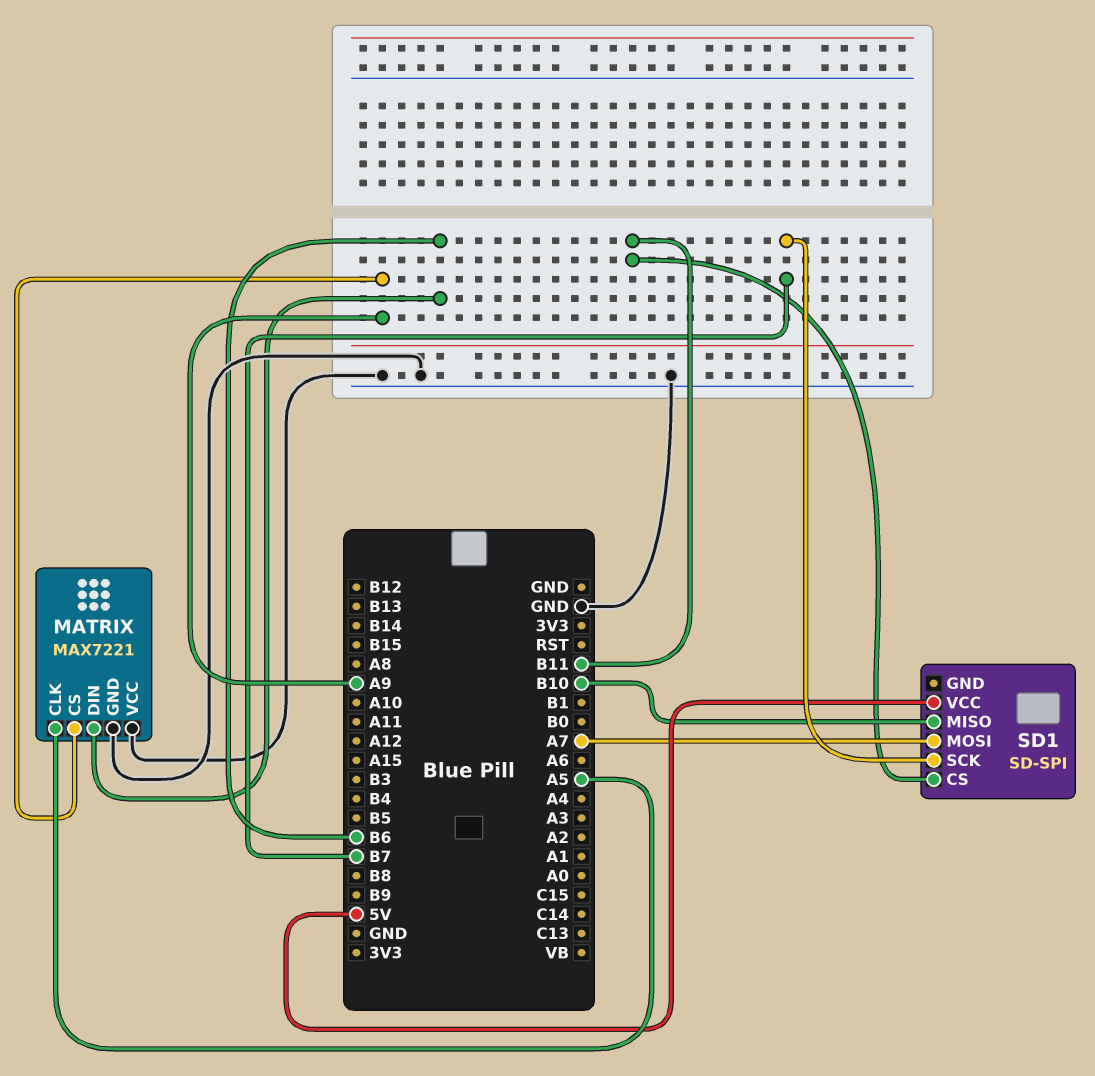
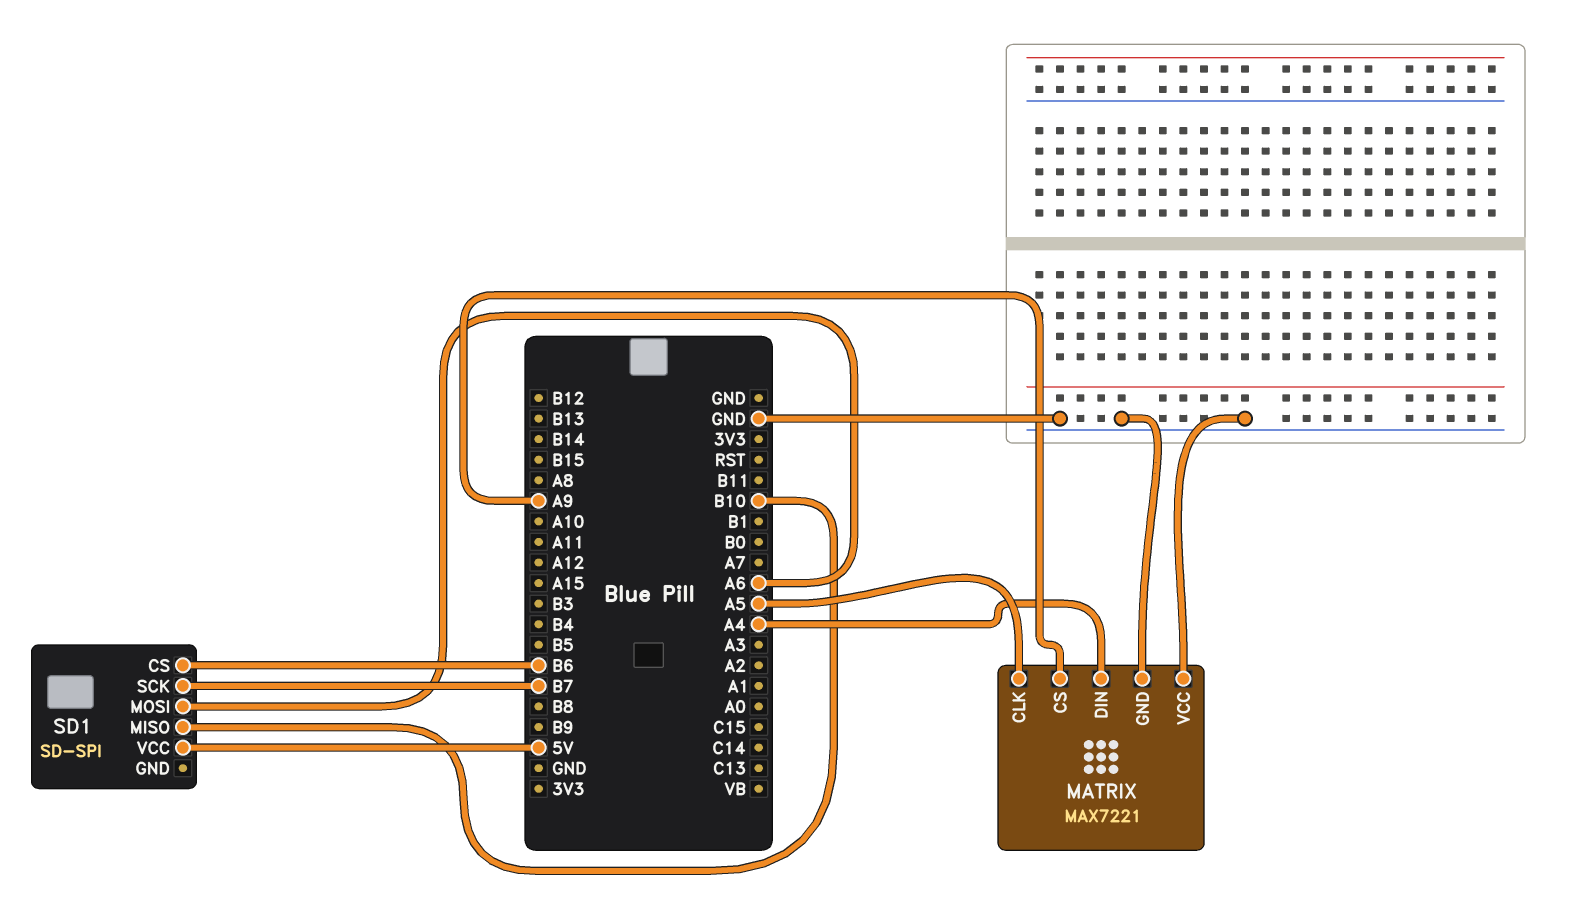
MATRIX pin DIN: B6 -> A4
SD1 pin CS: B11 -> B6
SD1 pin MOSI: A7 -> A6

